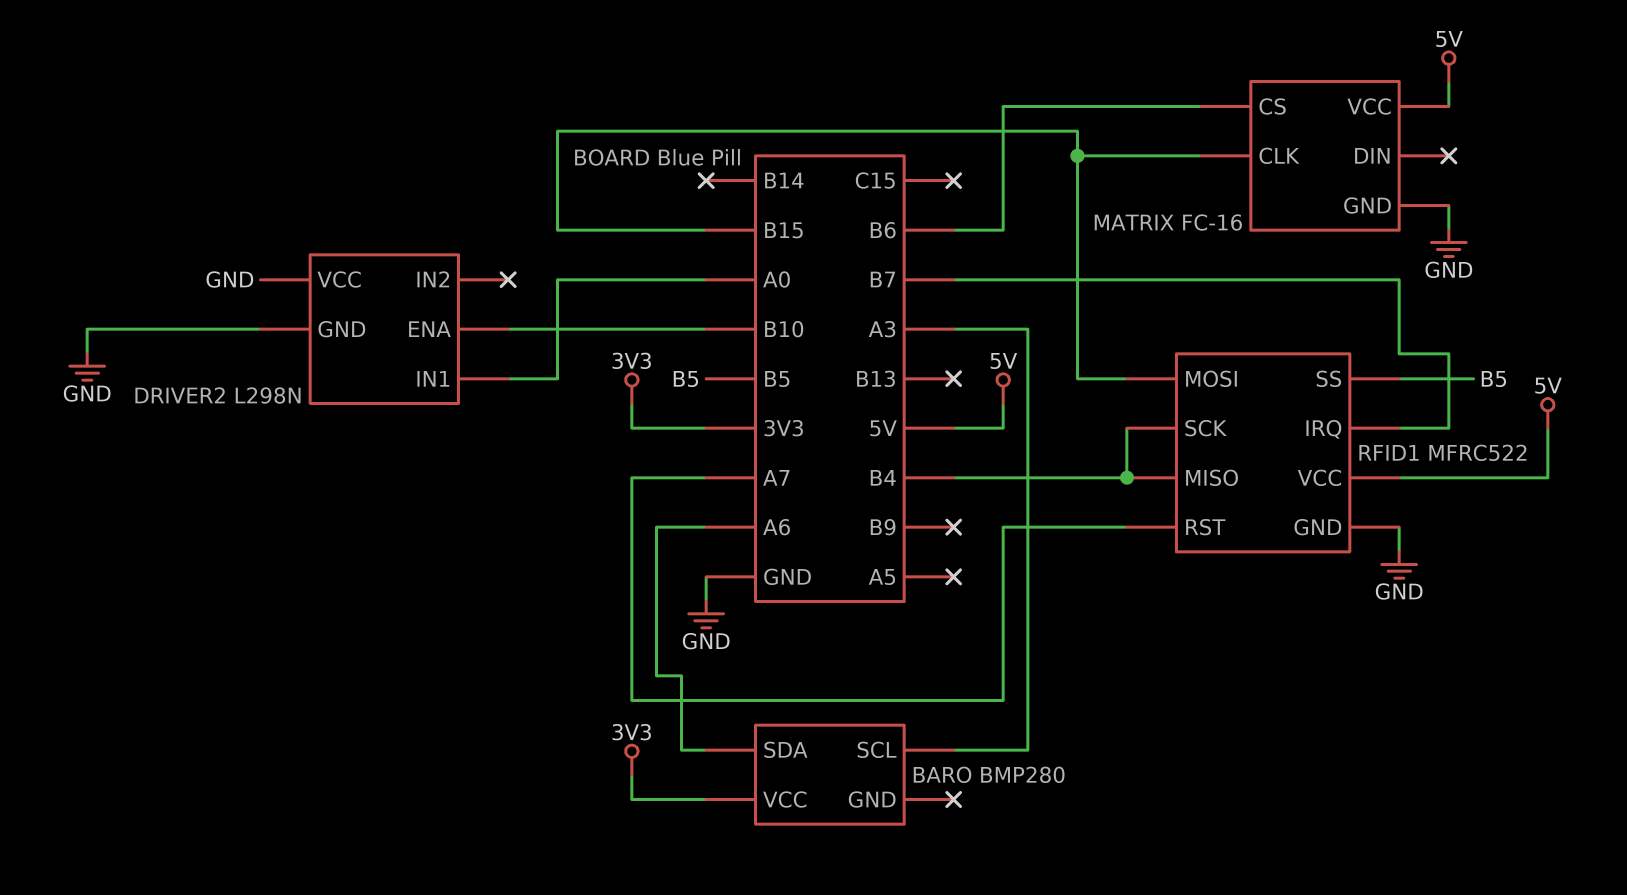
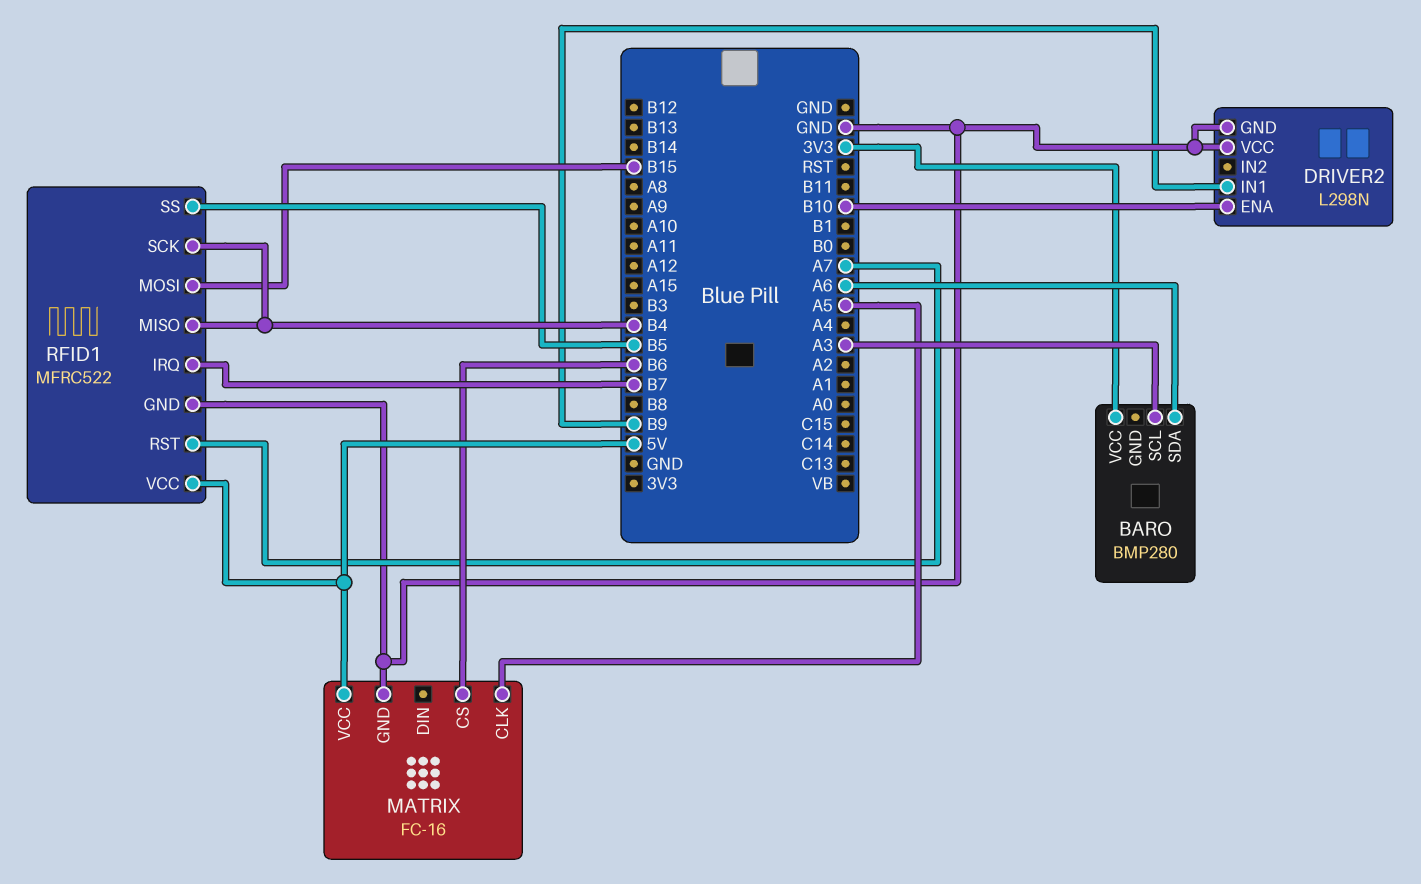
DRIVER2 pin IN1: A0 -> B9
MATRIX pin CLK: B15 -> A5

